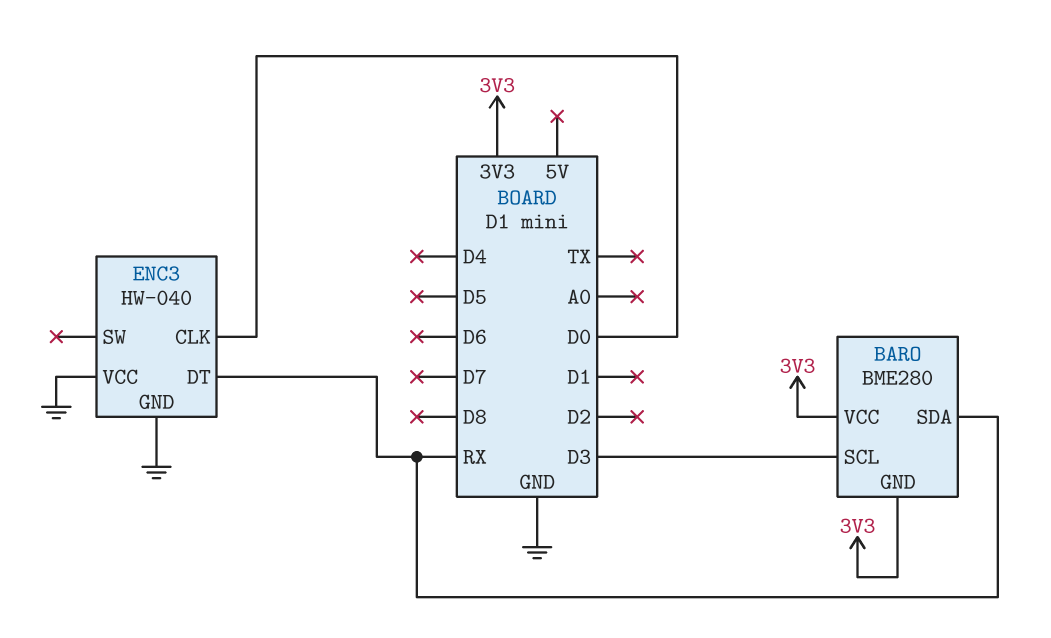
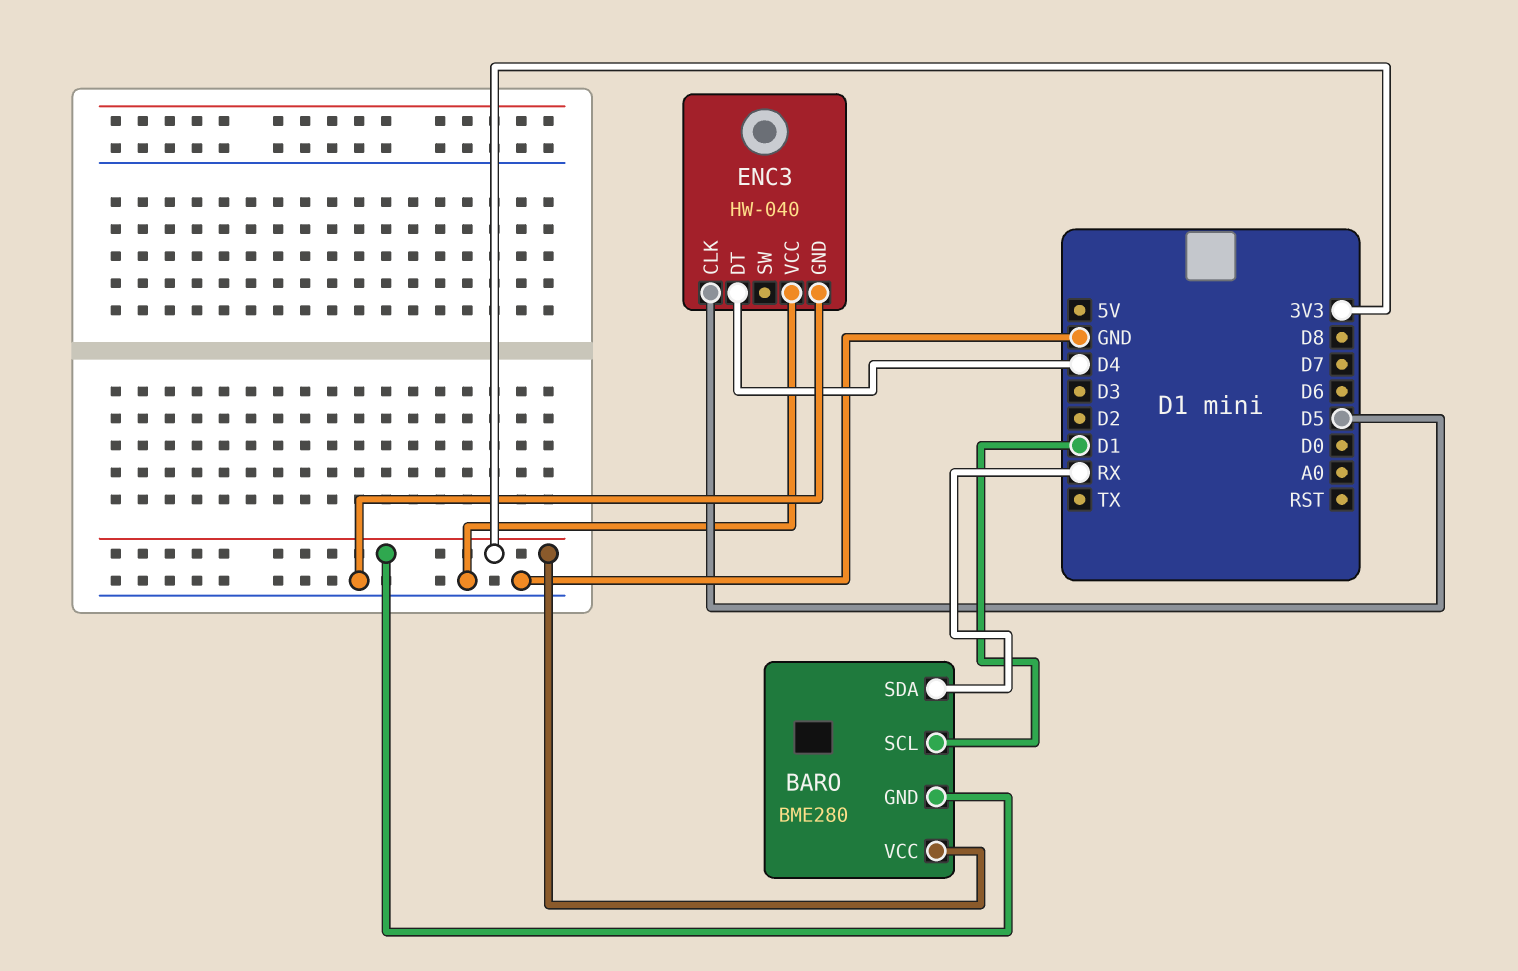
BARO pin SCL: D3 -> D1
ENC3 pin CLK: D0 -> D5
ENC3 pin DT: RX -> D4

